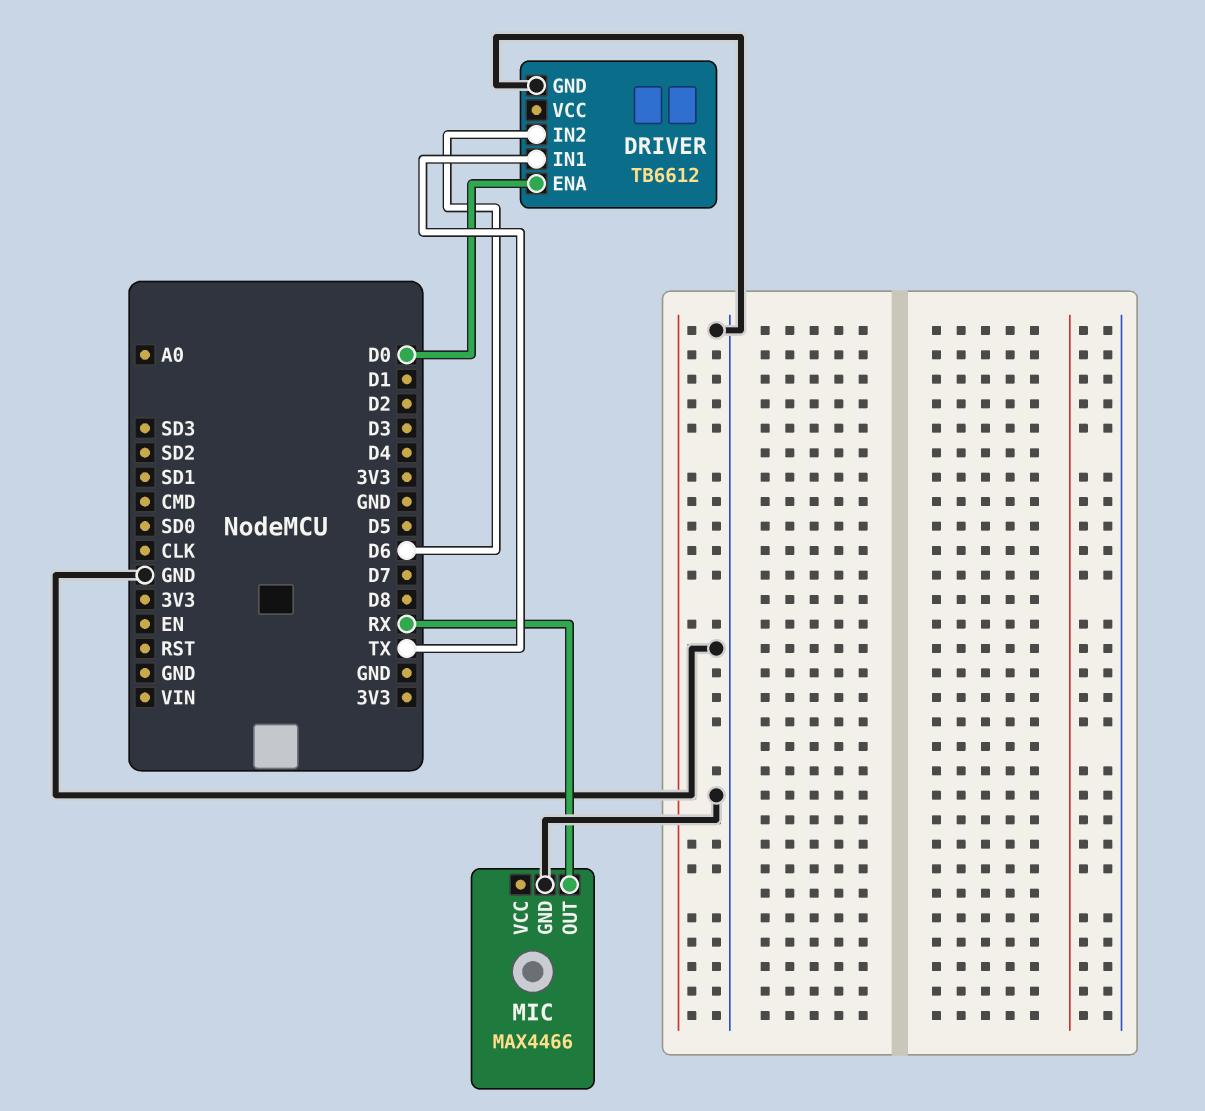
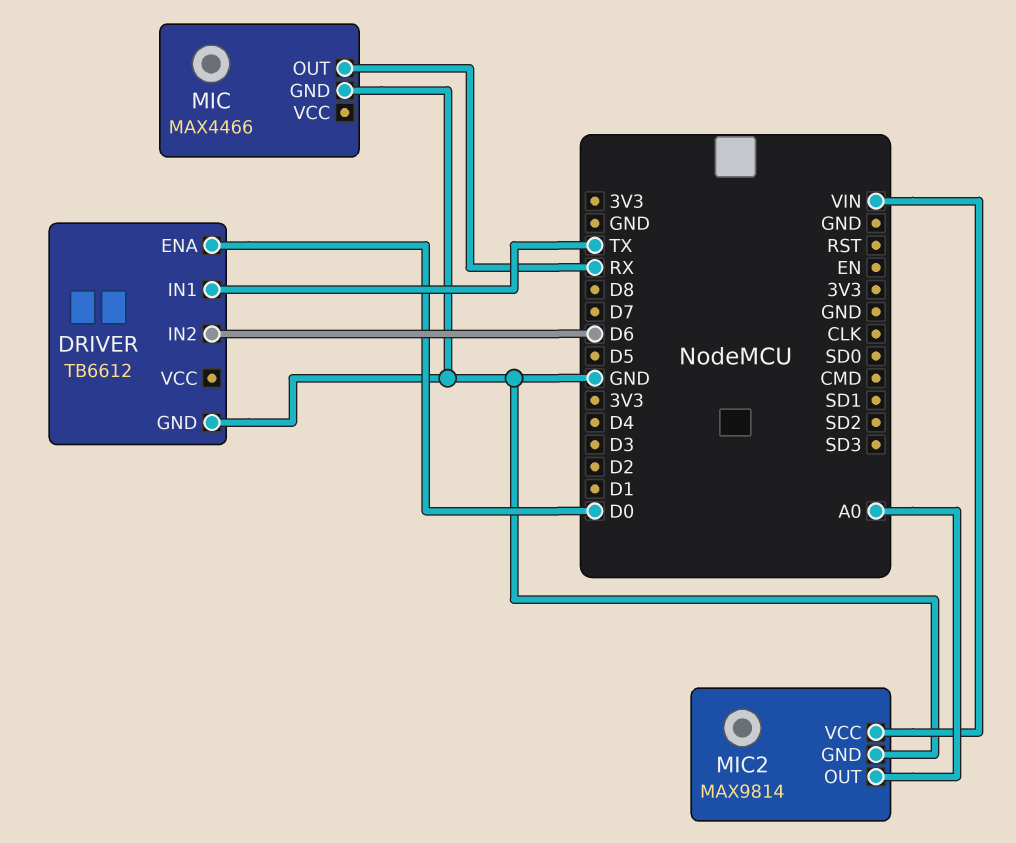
MIC2: none -> MAX9814
MIC2 pin GND: none -> GND
MIC2 pin OUT: none -> A0
MIC2 pin VCC: none -> VIN

